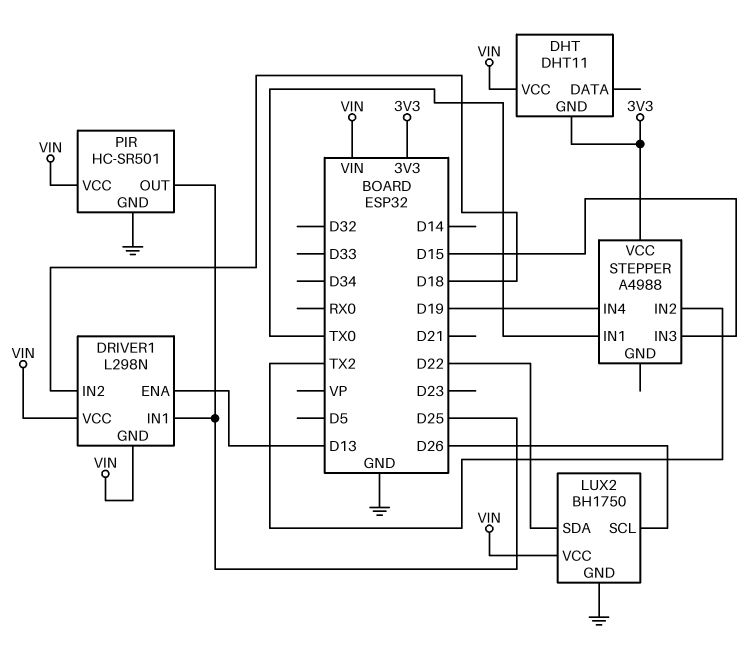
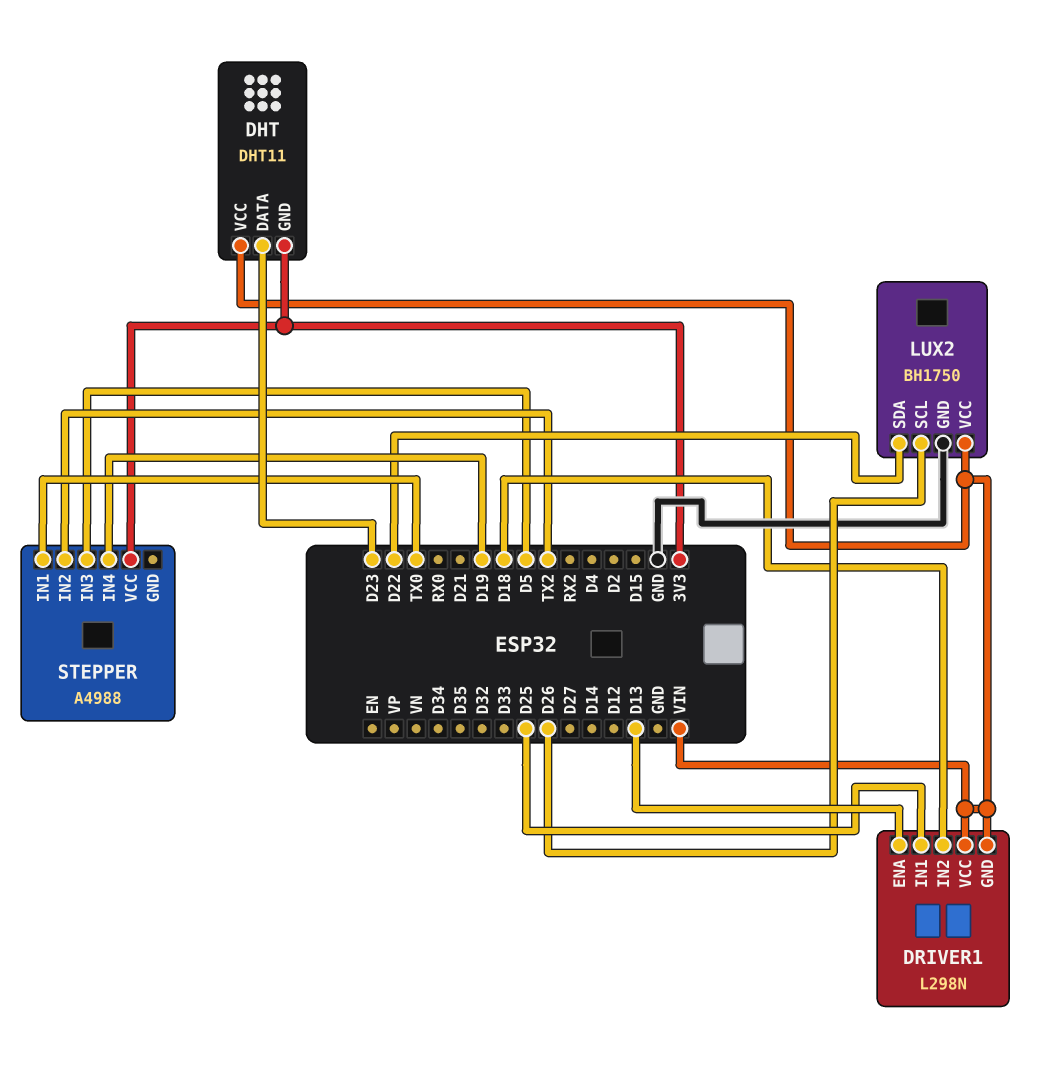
DHT pin DATA: none -> D23
PIR: HC-SR501 -> none
PIR pin GND: GND -> none
PIR pin OUT: D25 -> none
PIR pin VCC: VIN -> none
STEPPER pin IN3: D15 -> D5

